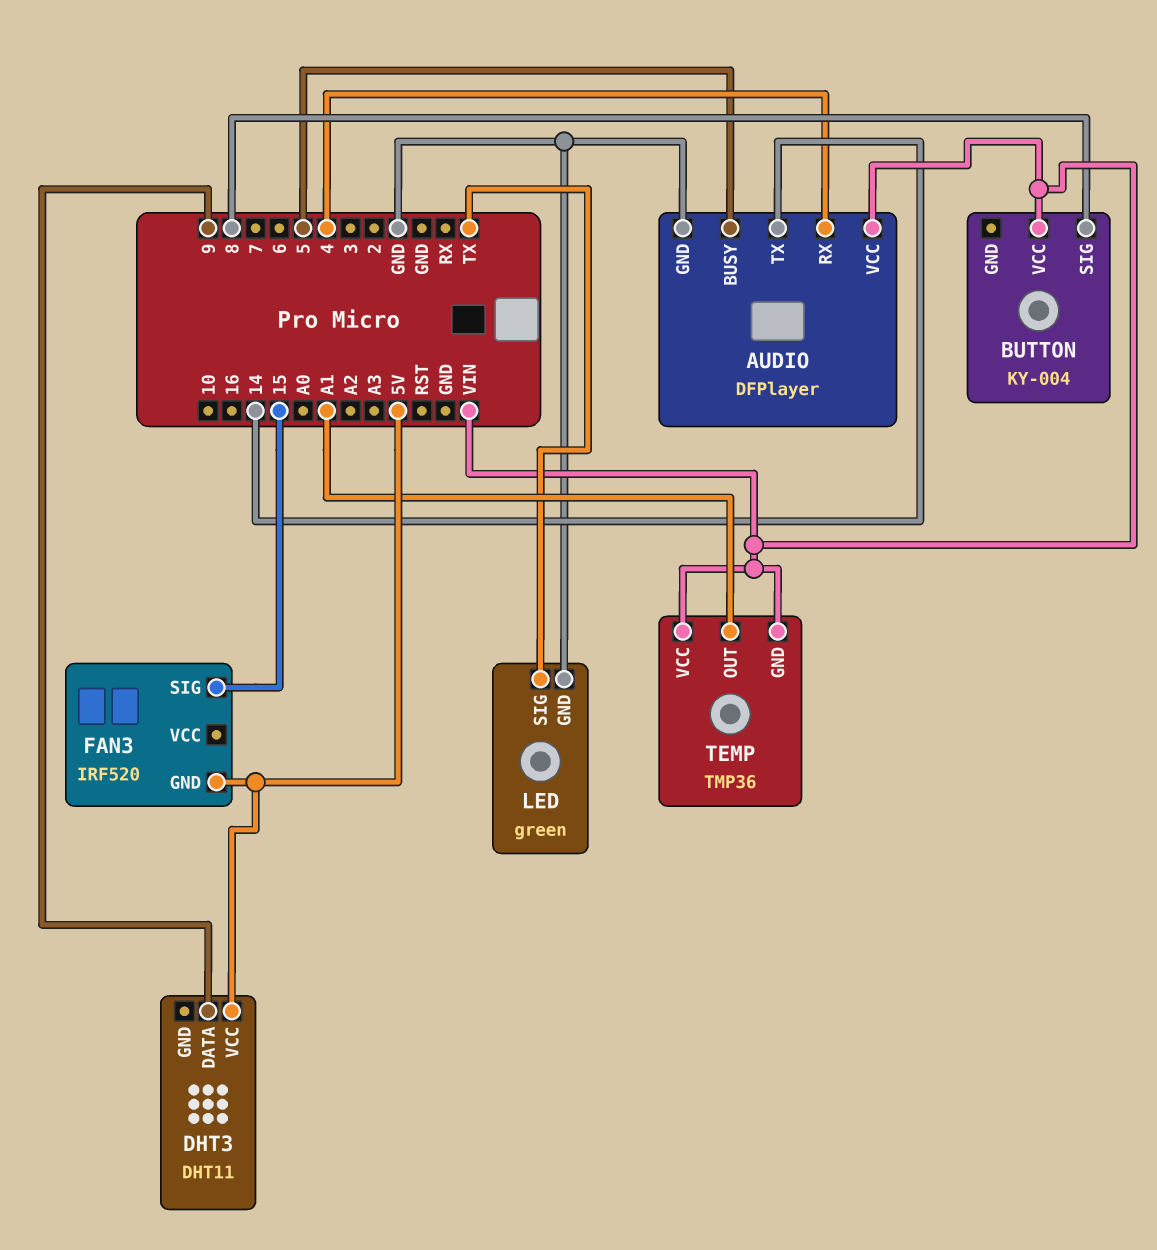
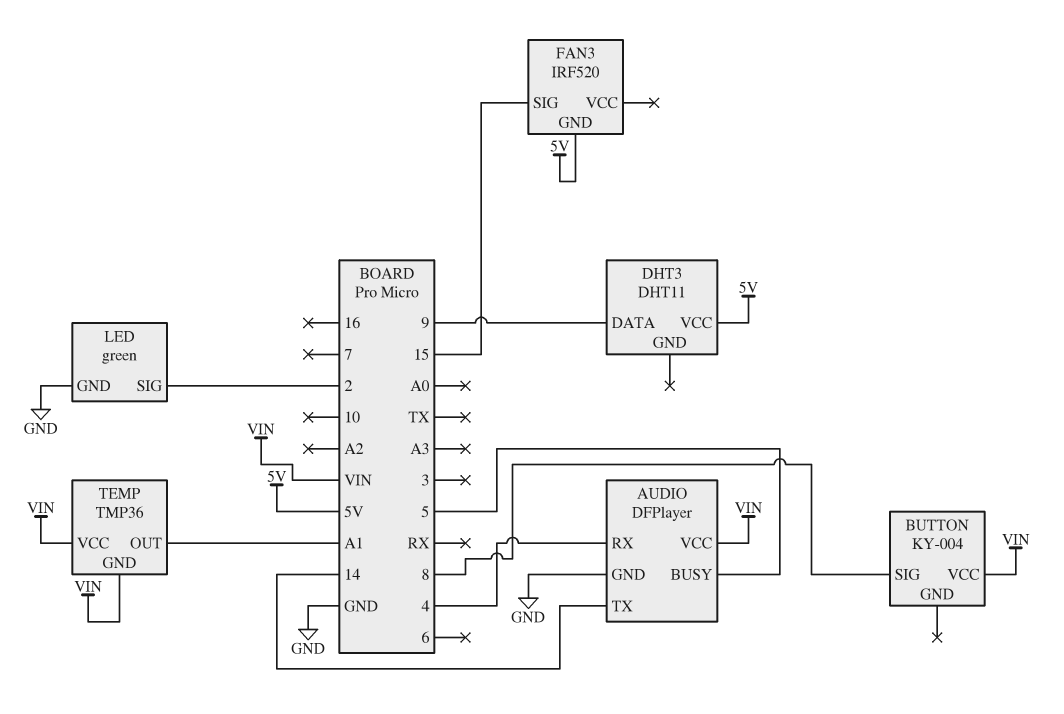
LED pin SIG: TX -> 2

